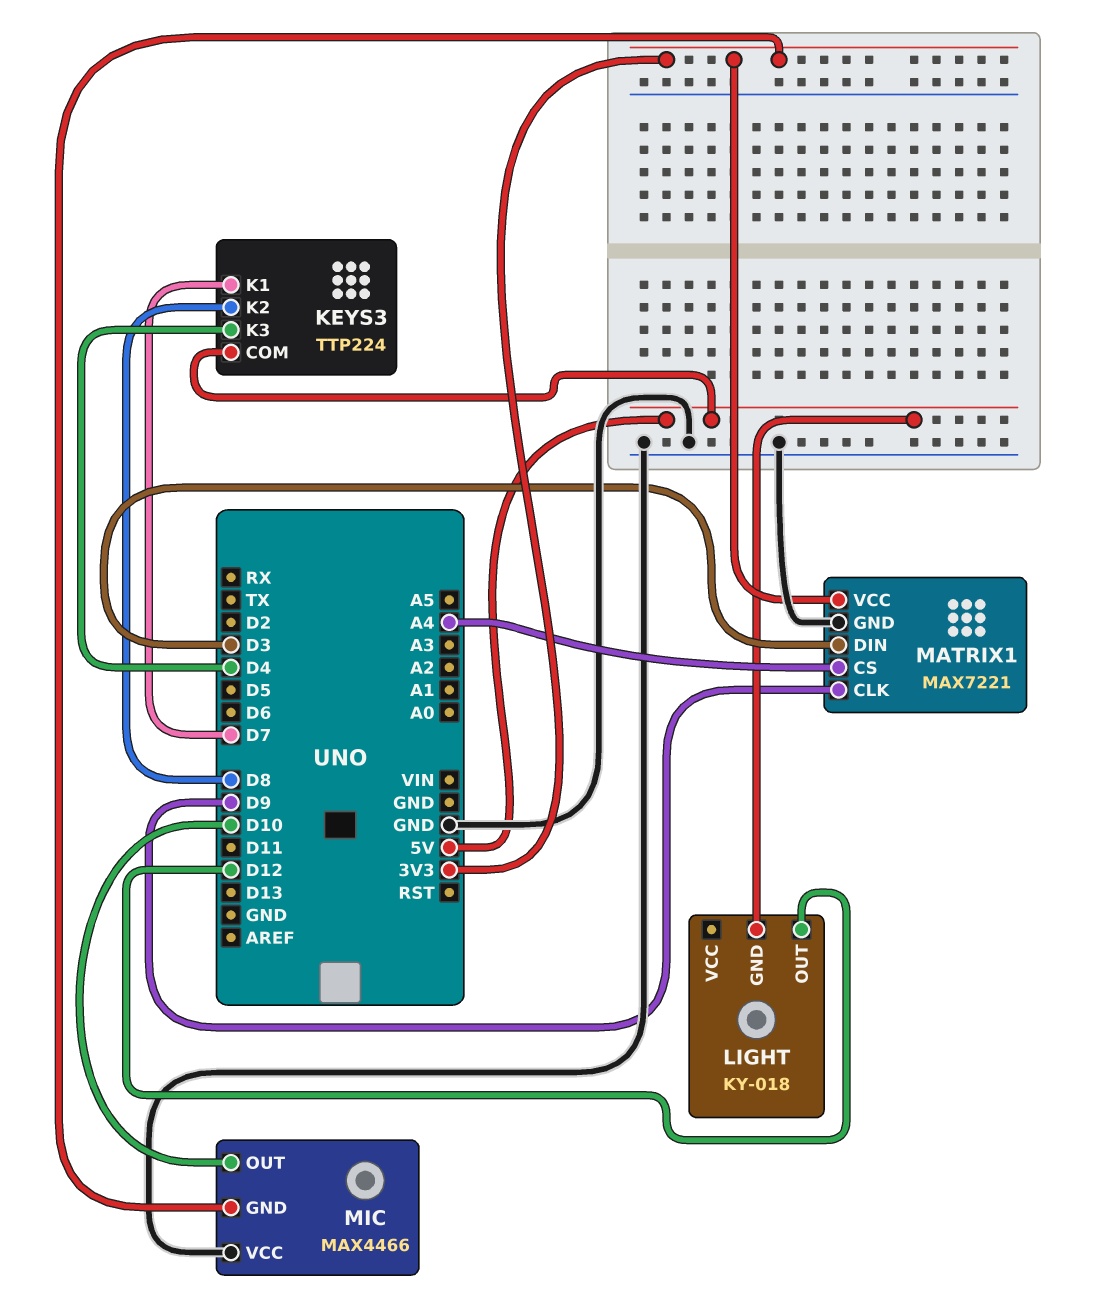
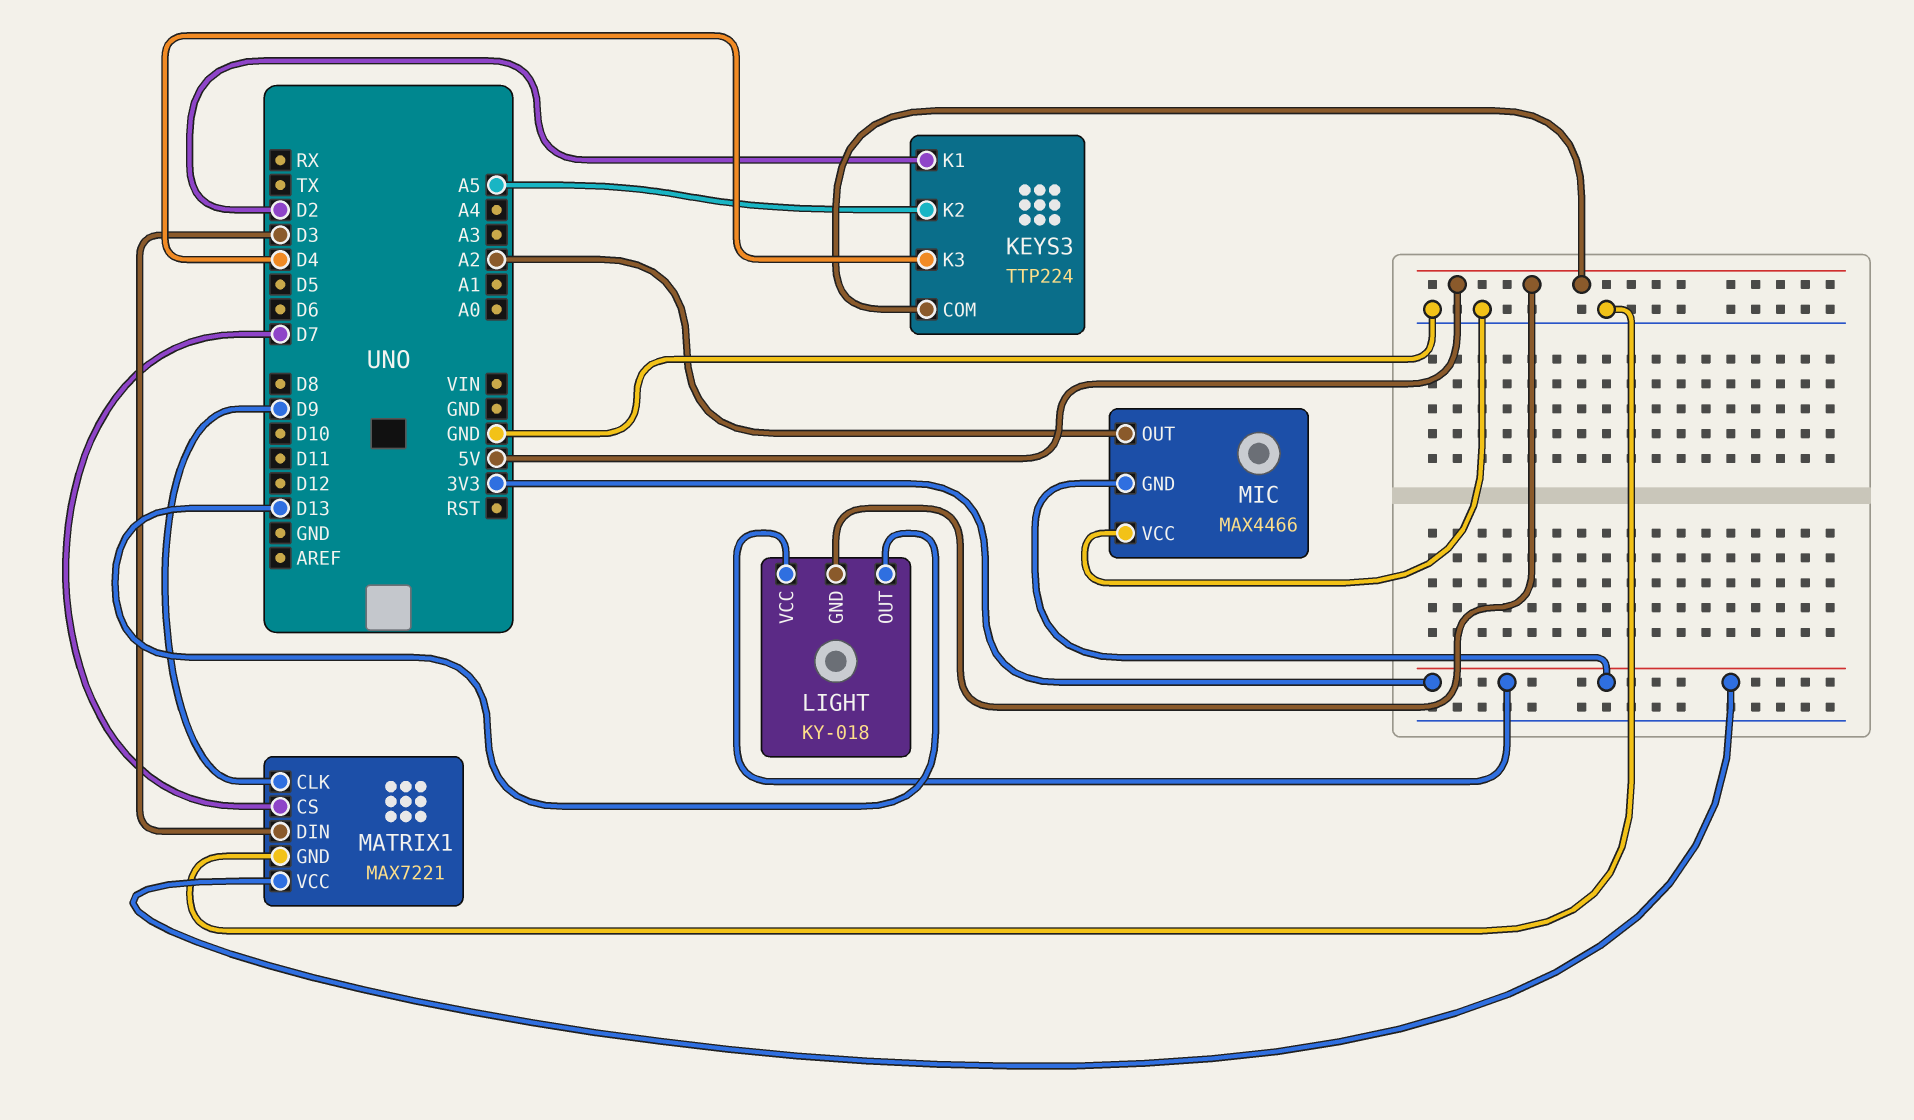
KEYS3 pin K1: D7 -> D2
KEYS3 pin K2: D8 -> A5
LIGHT pin OUT: D12 -> D13
LIGHT pin VCC: none -> 3V3
MATRIX1 pin CS: A4 -> D7
MIC pin OUT: D10 -> A2

